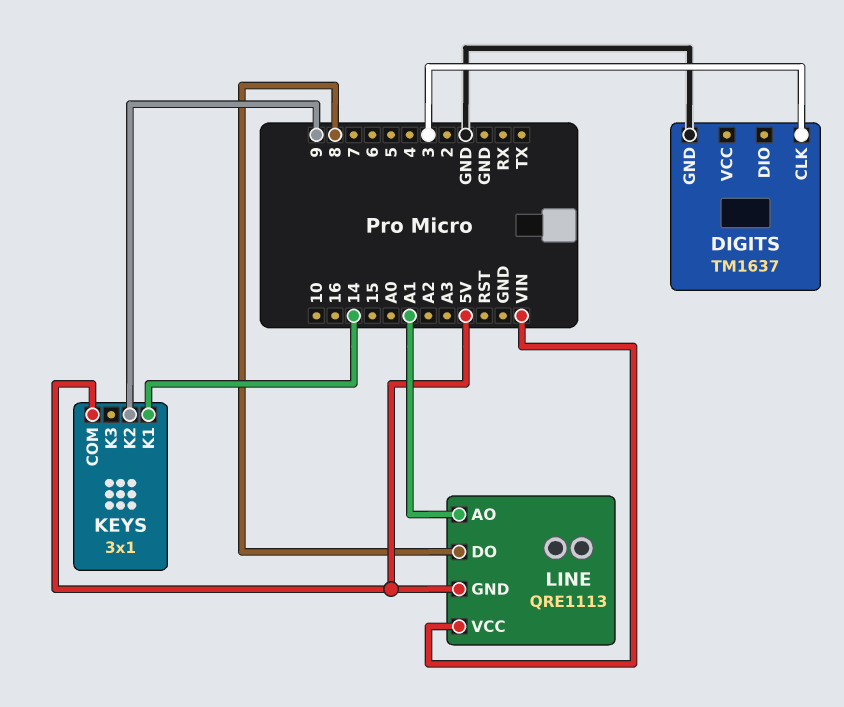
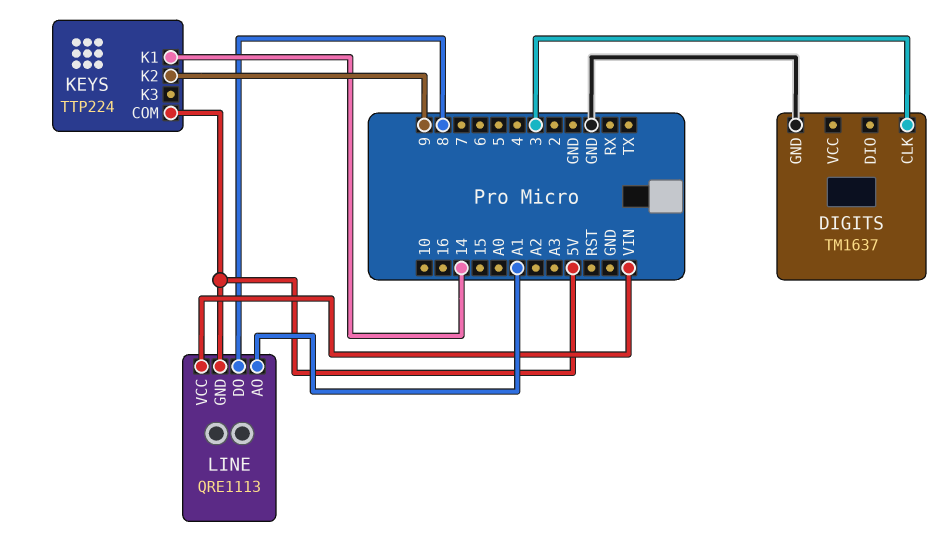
KEYS: 3x1 -> TTP224

